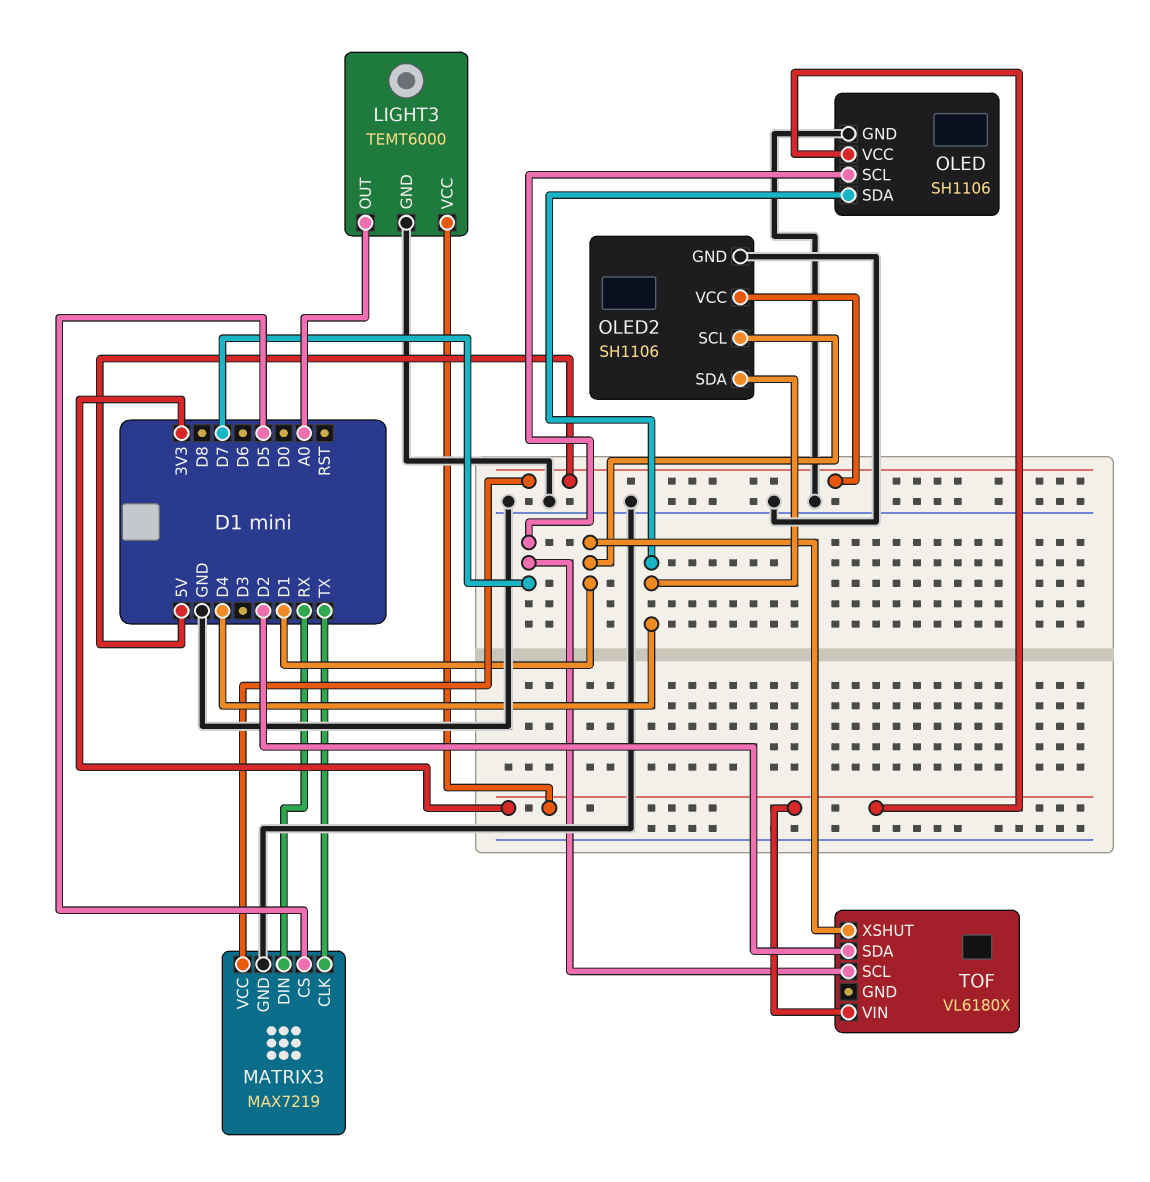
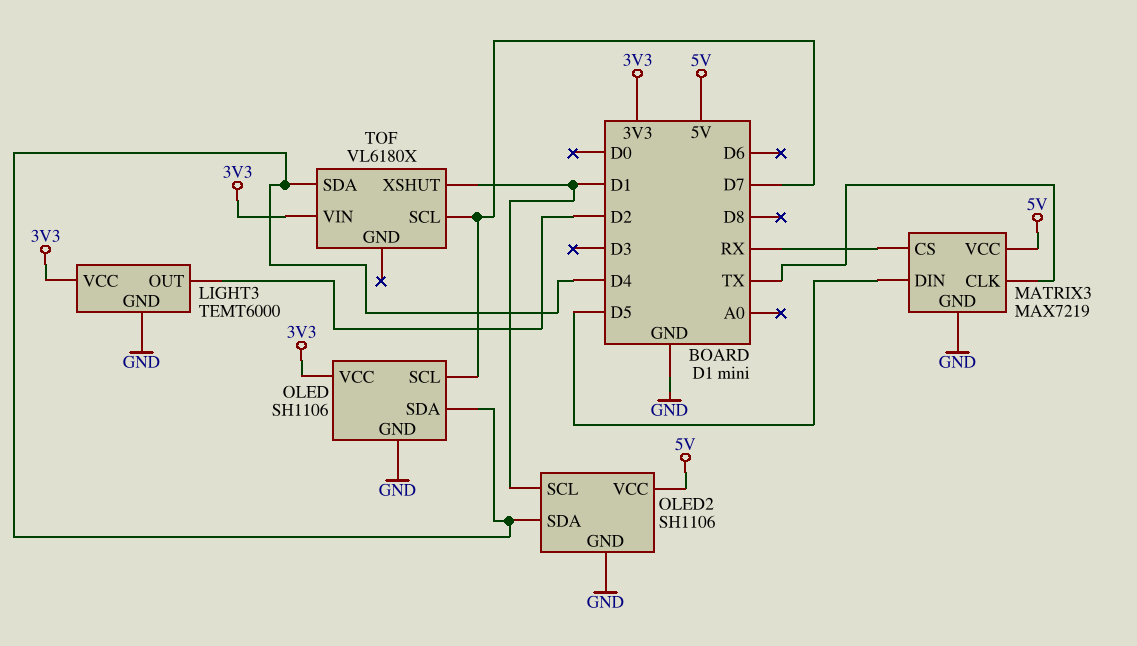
LIGHT3 pin OUT: A0 -> D2
MATRIX3 pin CS: D5 -> RX
MATRIX3 pin DIN: RX -> D5
TOF pin SDA: D2 -> D4

